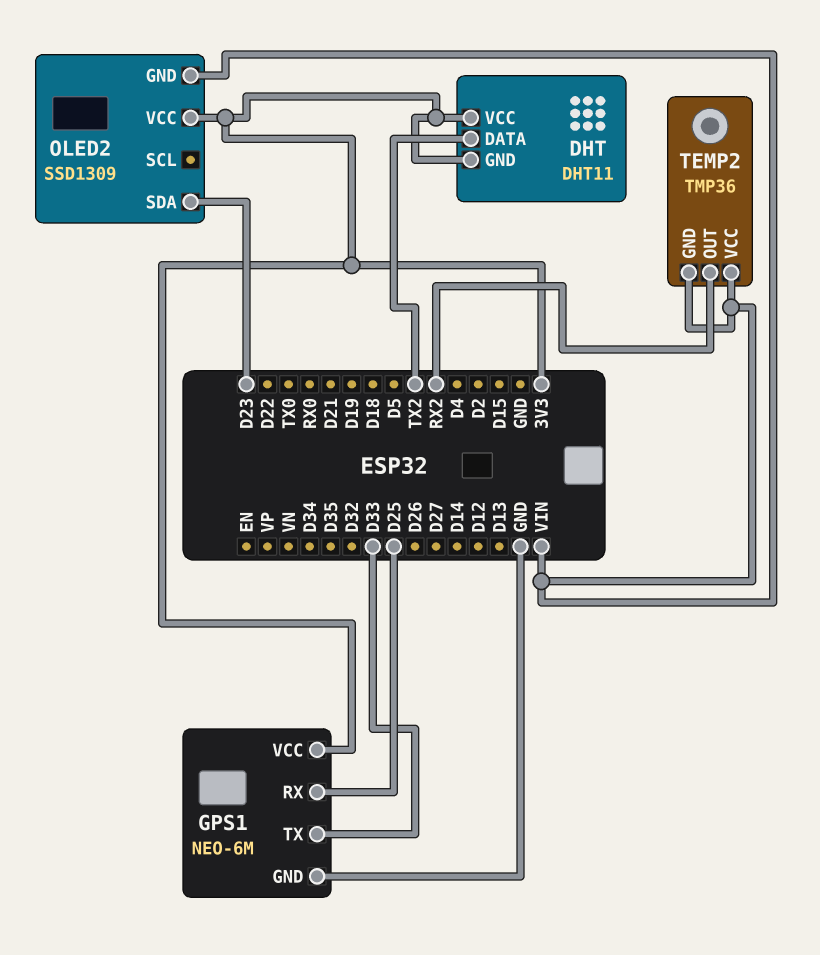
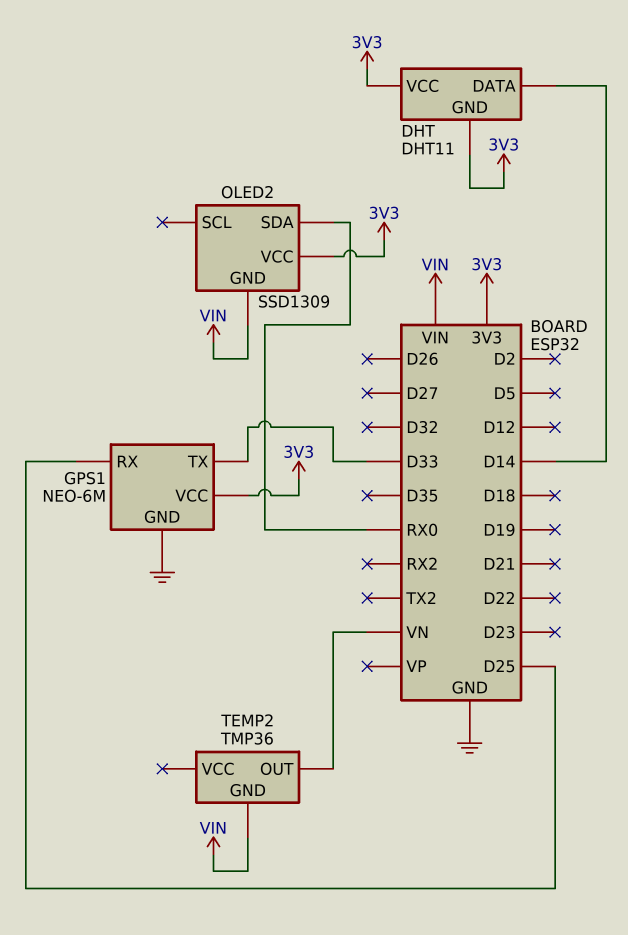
DHT pin DATA: TX2 -> D14
OLED2 pin SDA: D23 -> RX0
TEMP2 pin OUT: RX2 -> VN
TEMP2 pin VCC: VIN -> none

